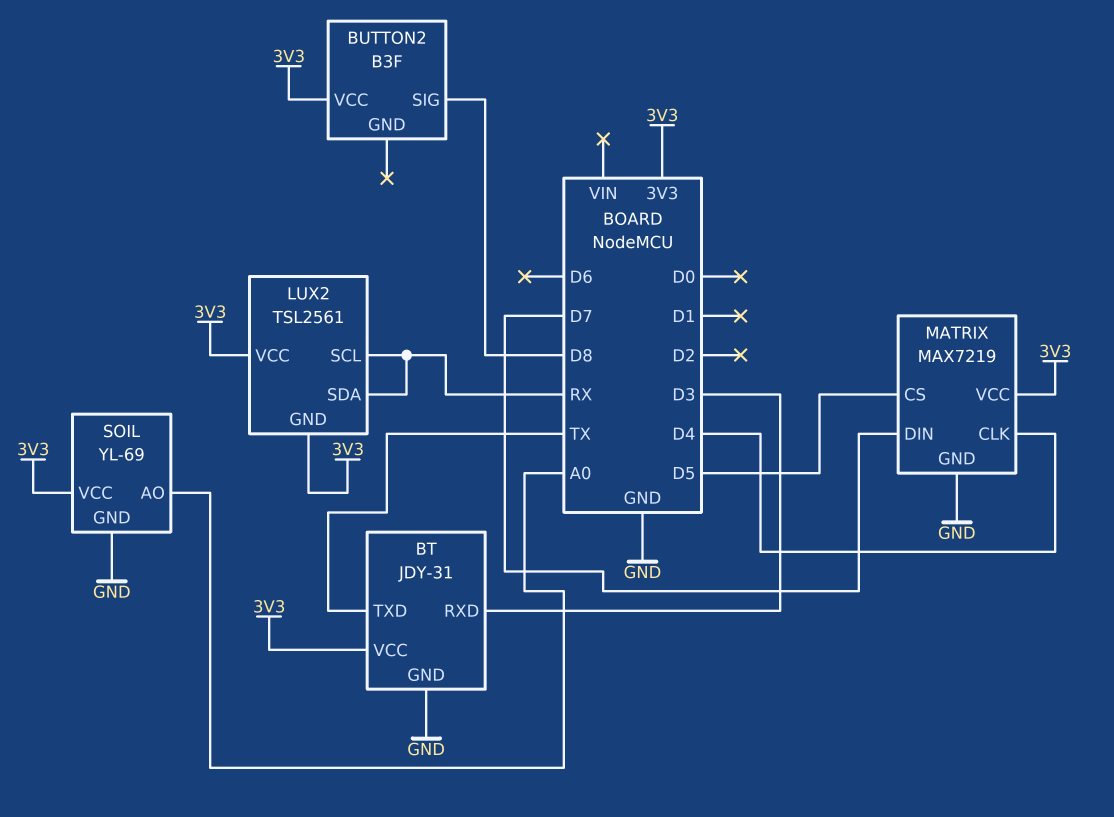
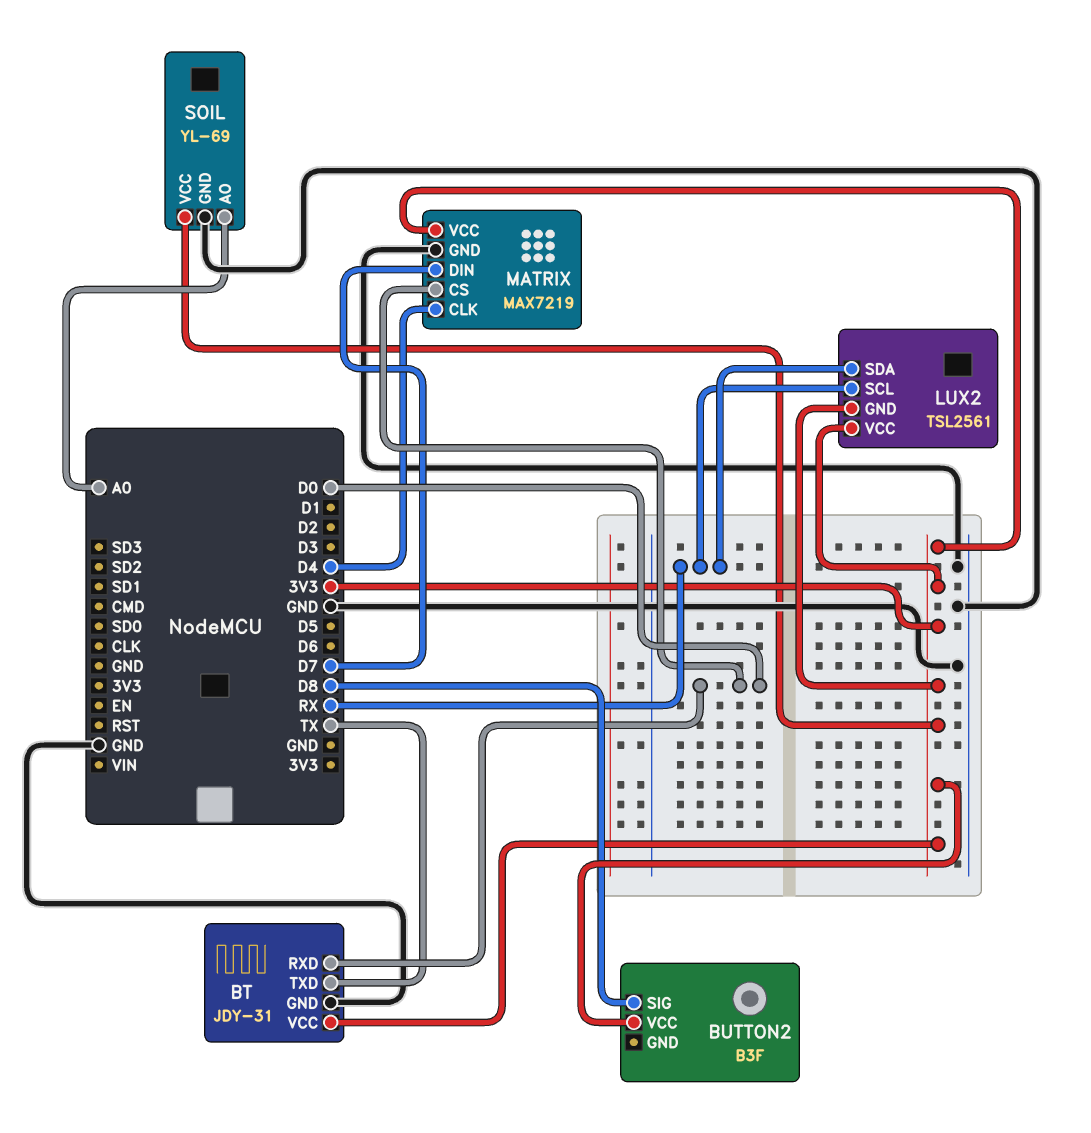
BT pin RXD: D3 -> D0
MATRIX pin CS: D5 -> D0

